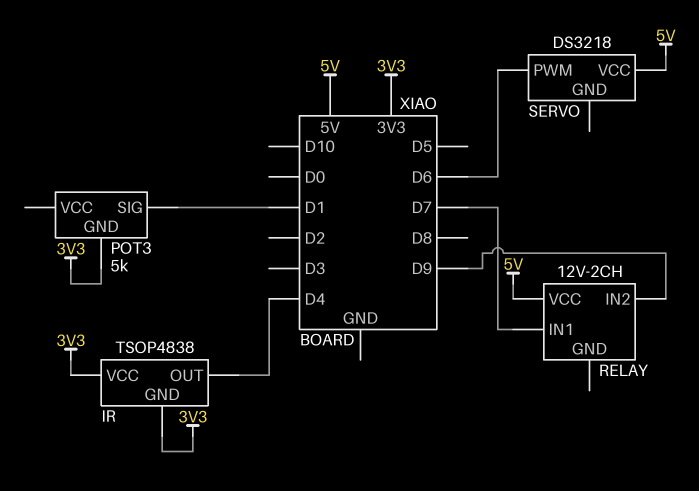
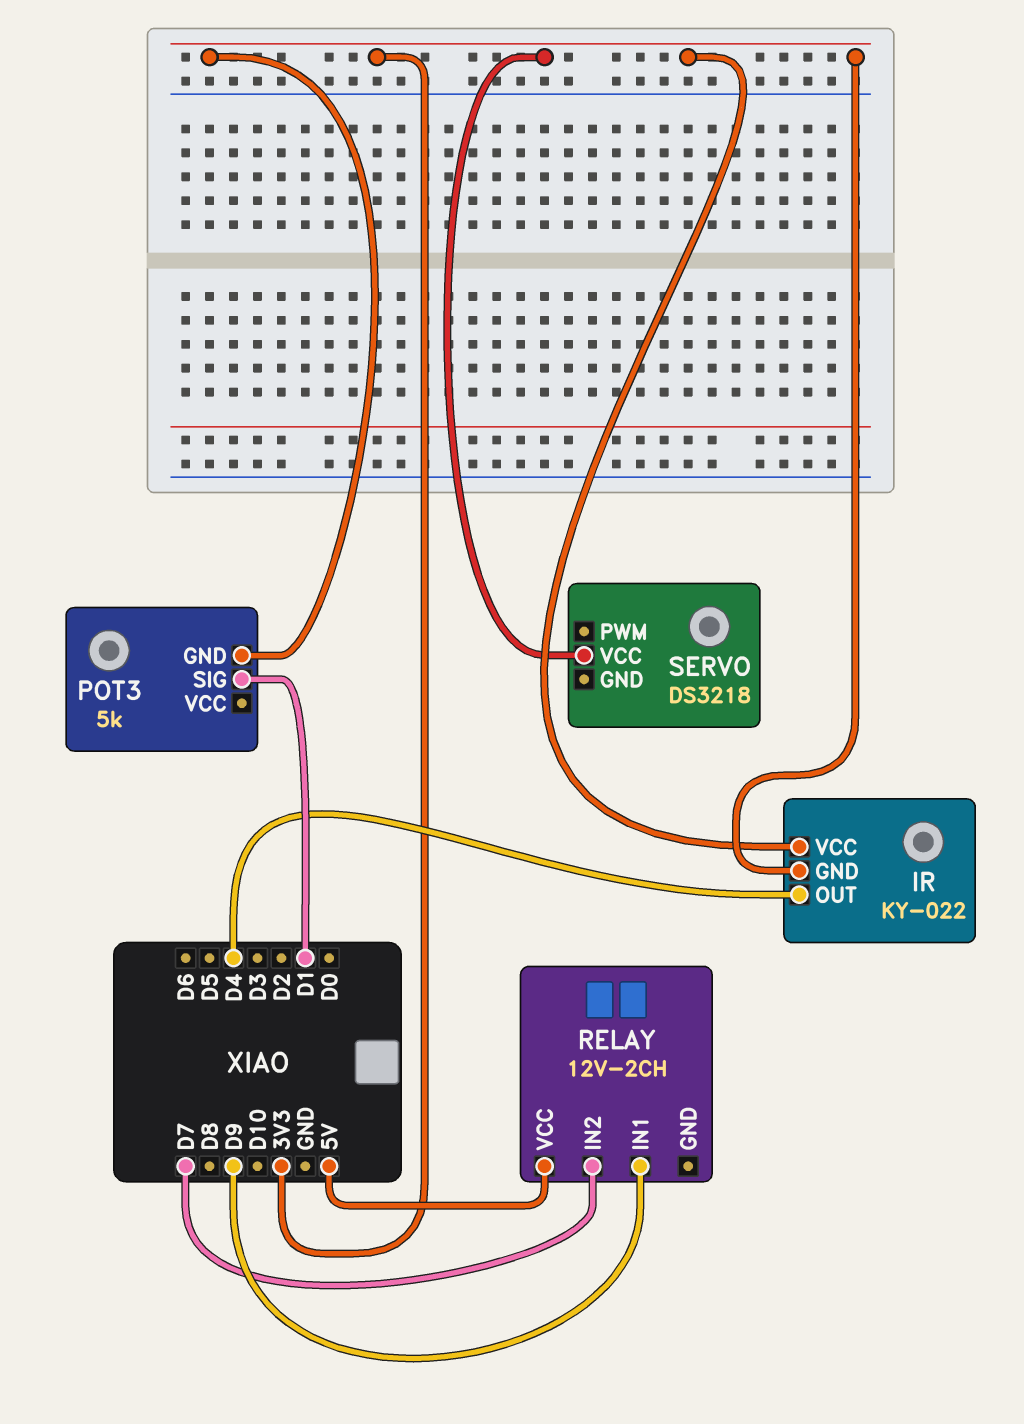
IR: TSOP4838 -> KY-022
RELAY pin IN1: D7 -> D9
RELAY pin IN2: D9 -> D7
SERVO pin PWM: D6 -> none
SERVO pin VCC: 5V -> 3V3

